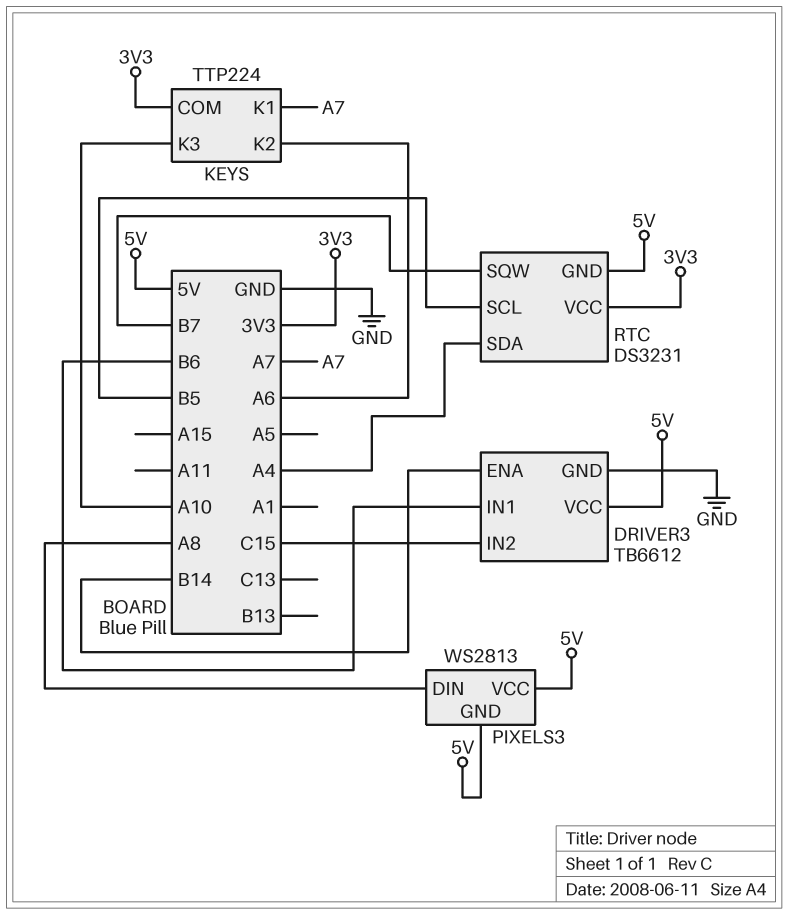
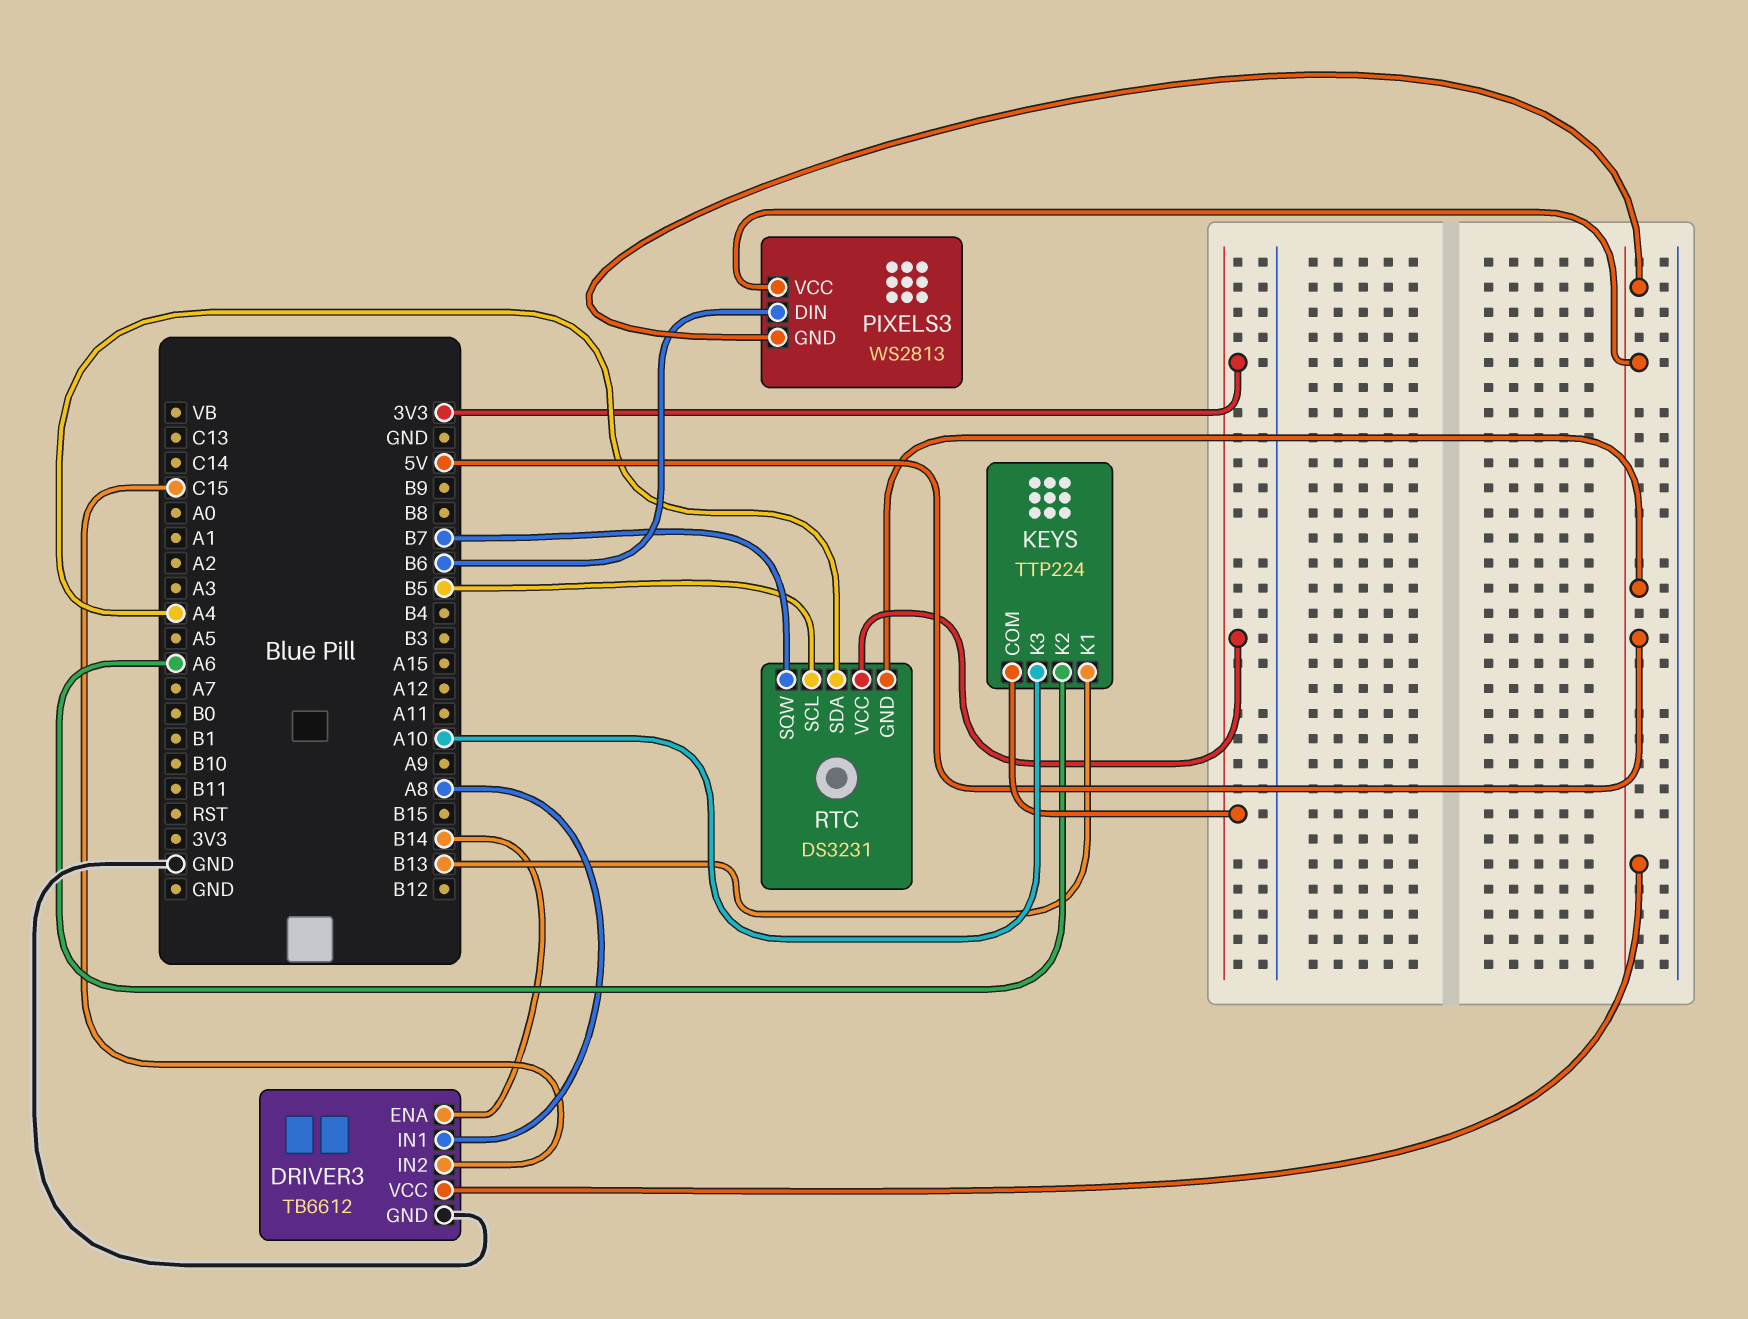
DRIVER3 pin IN1: B6 -> A8
KEYS pin K1: A7 -> B13
PIXELS3 pin DIN: A8 -> B6

